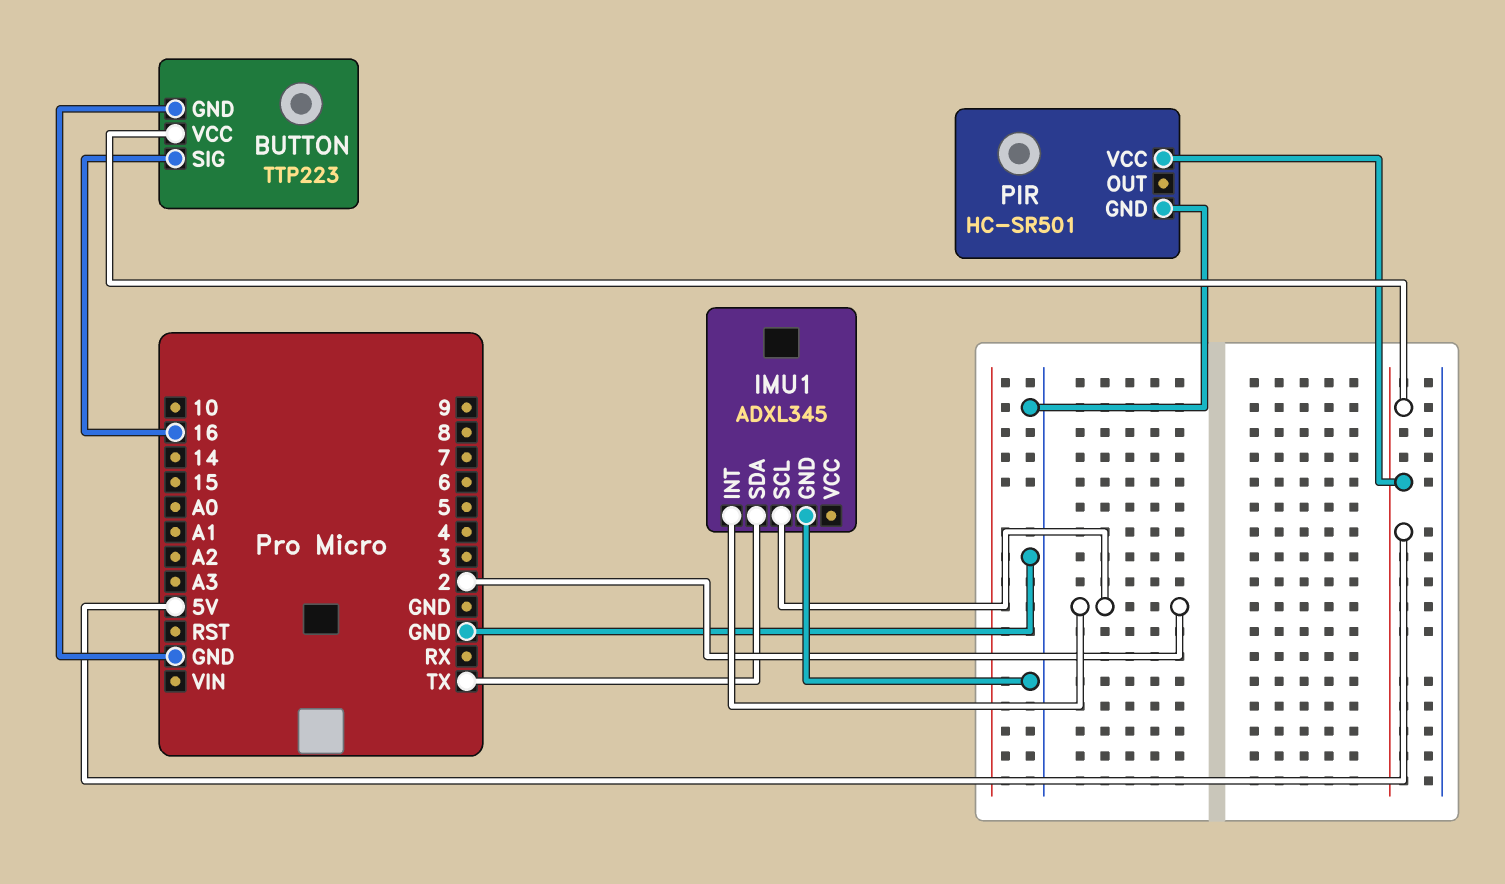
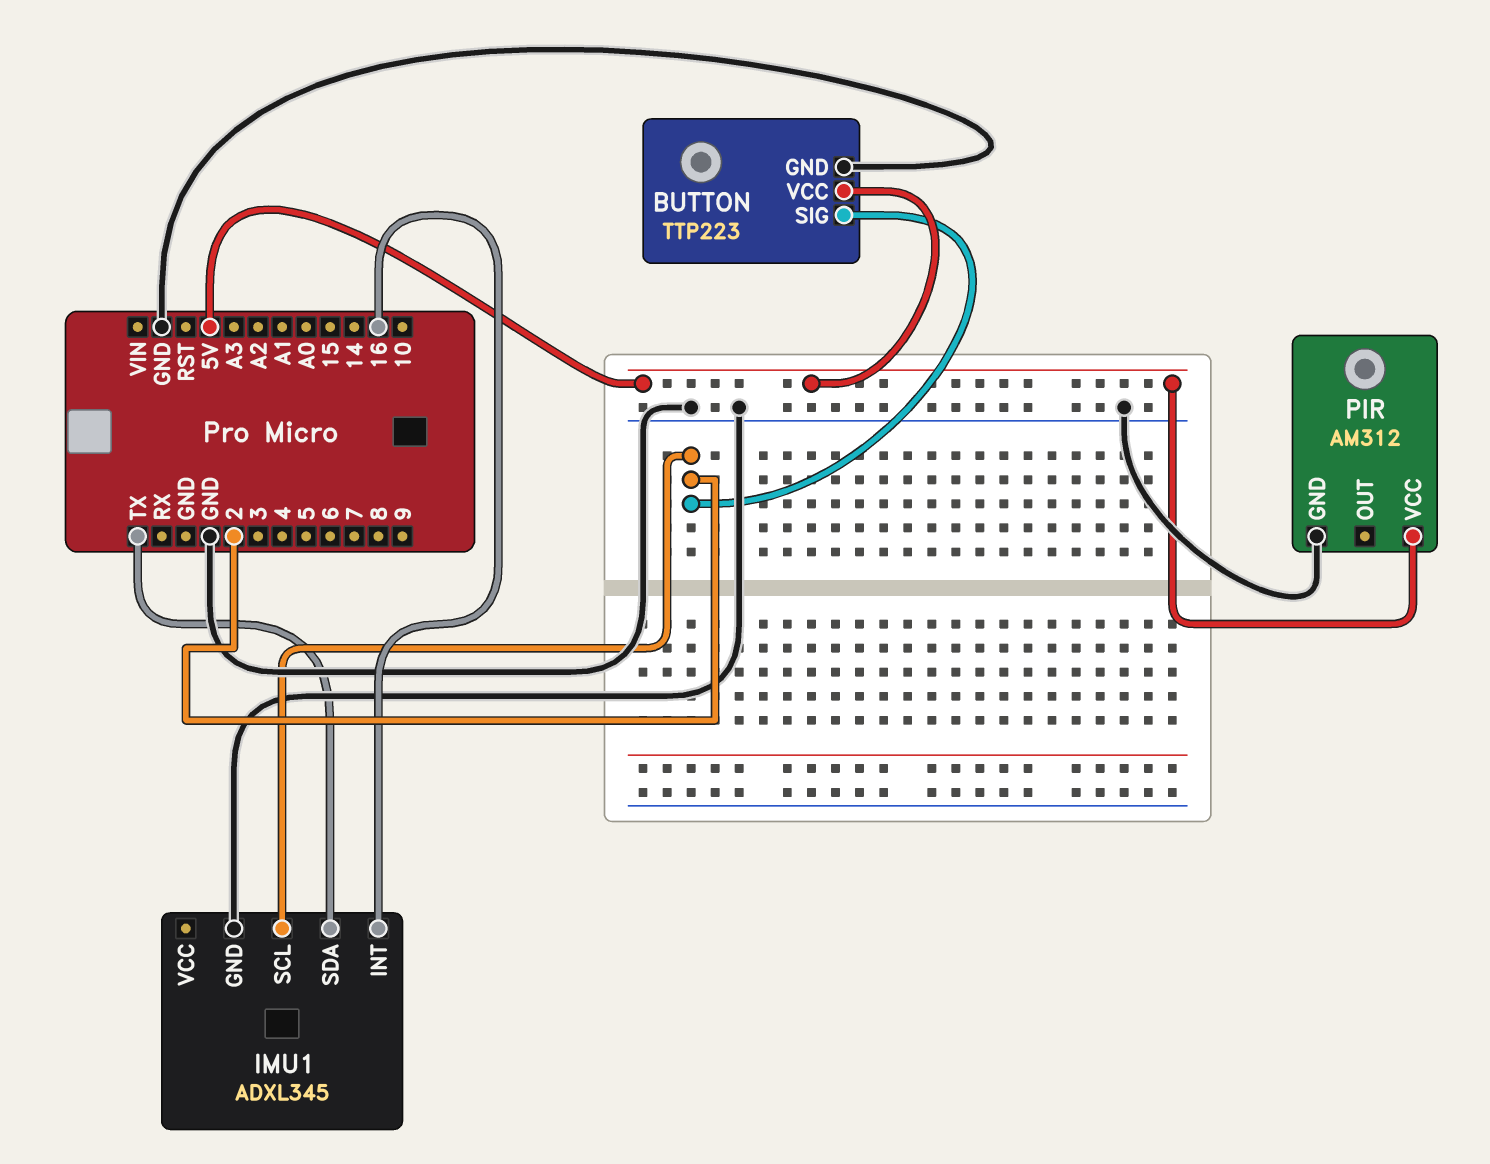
BUTTON pin SIG: 16 -> 2
IMU1 pin INT: 2 -> 16
PIR: HC-SR501 -> AM312

